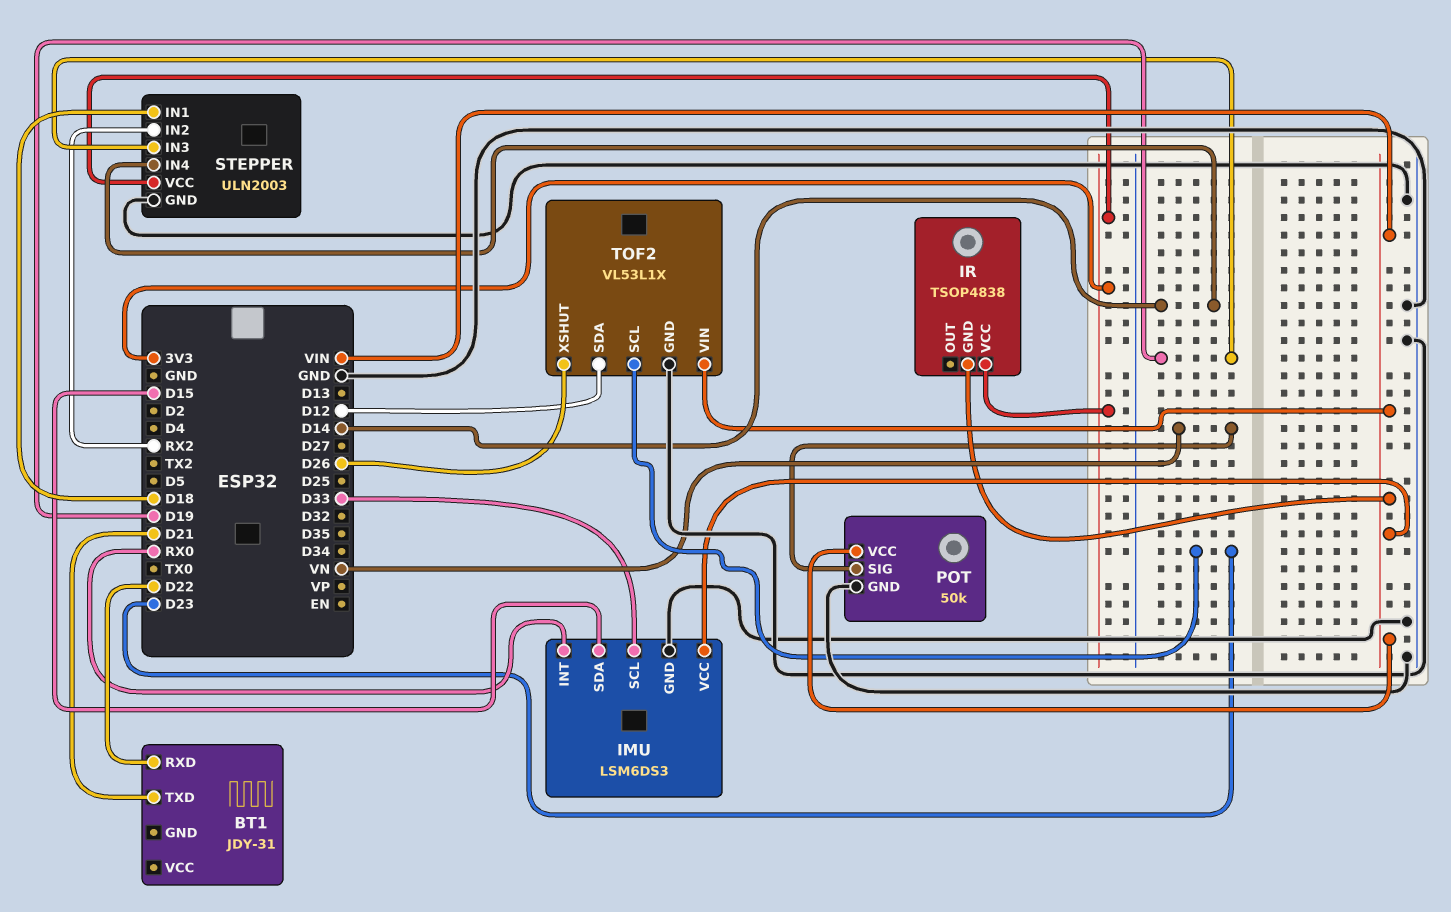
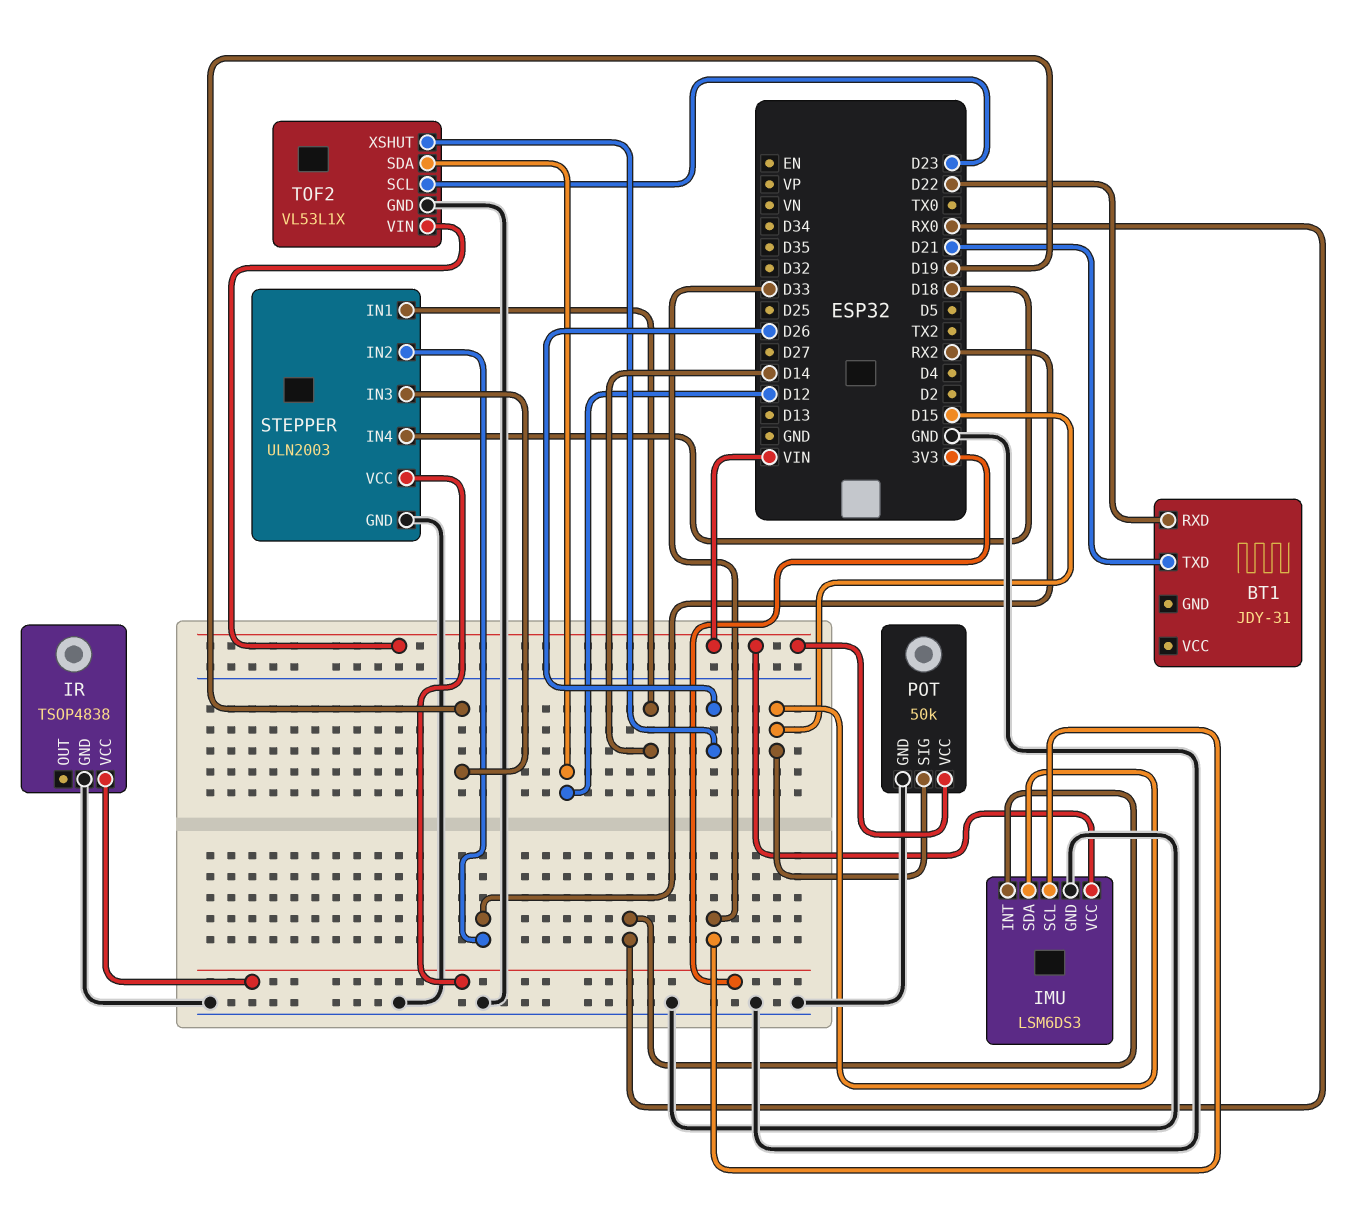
IR pin GND: VIN -> GND
POT pin SIG: VN -> D15
STEPPER pin IN1: D18 -> D14
STEPPER pin IN4: D14 -> D18

